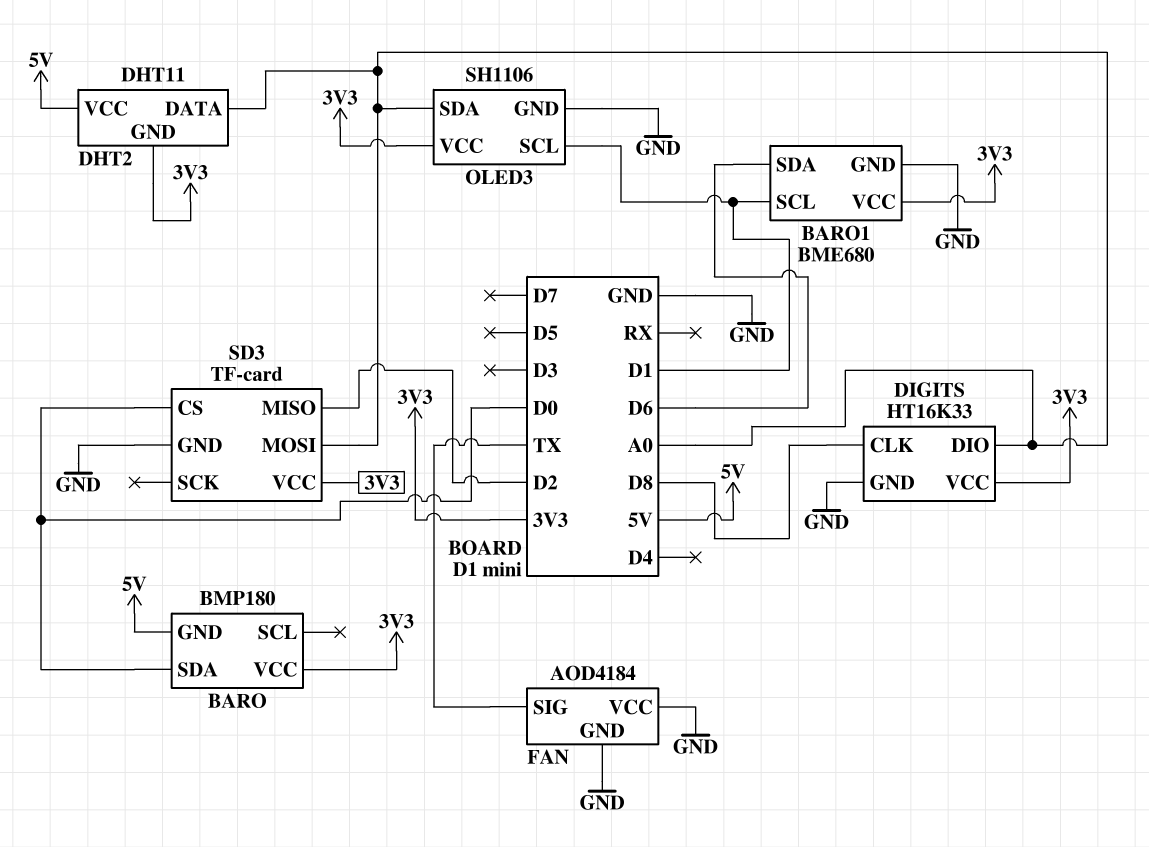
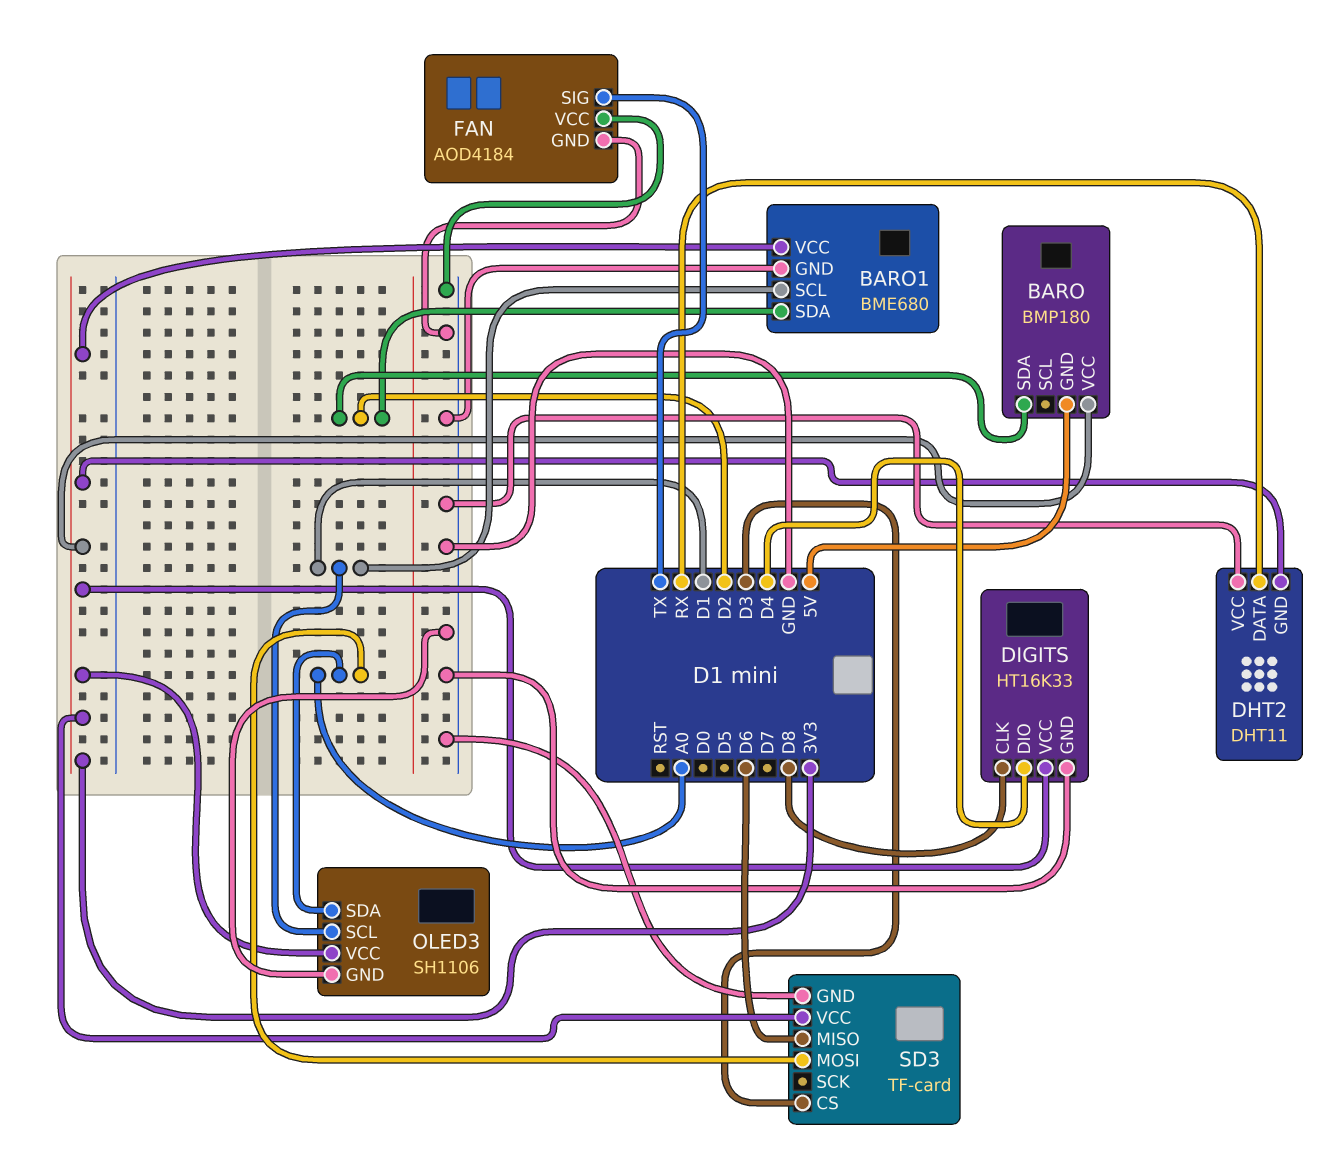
BARO pin SDA: D0 -> D2
BARO1 pin SDA: D6 -> D2
DHT2 pin DATA: A0 -> RX
DHT2 pin VCC: 5V -> GND
DIGITS pin DIO: A0 -> D4
SD3 pin CS: D0 -> D3
SD3 pin MISO: D2 -> D6

